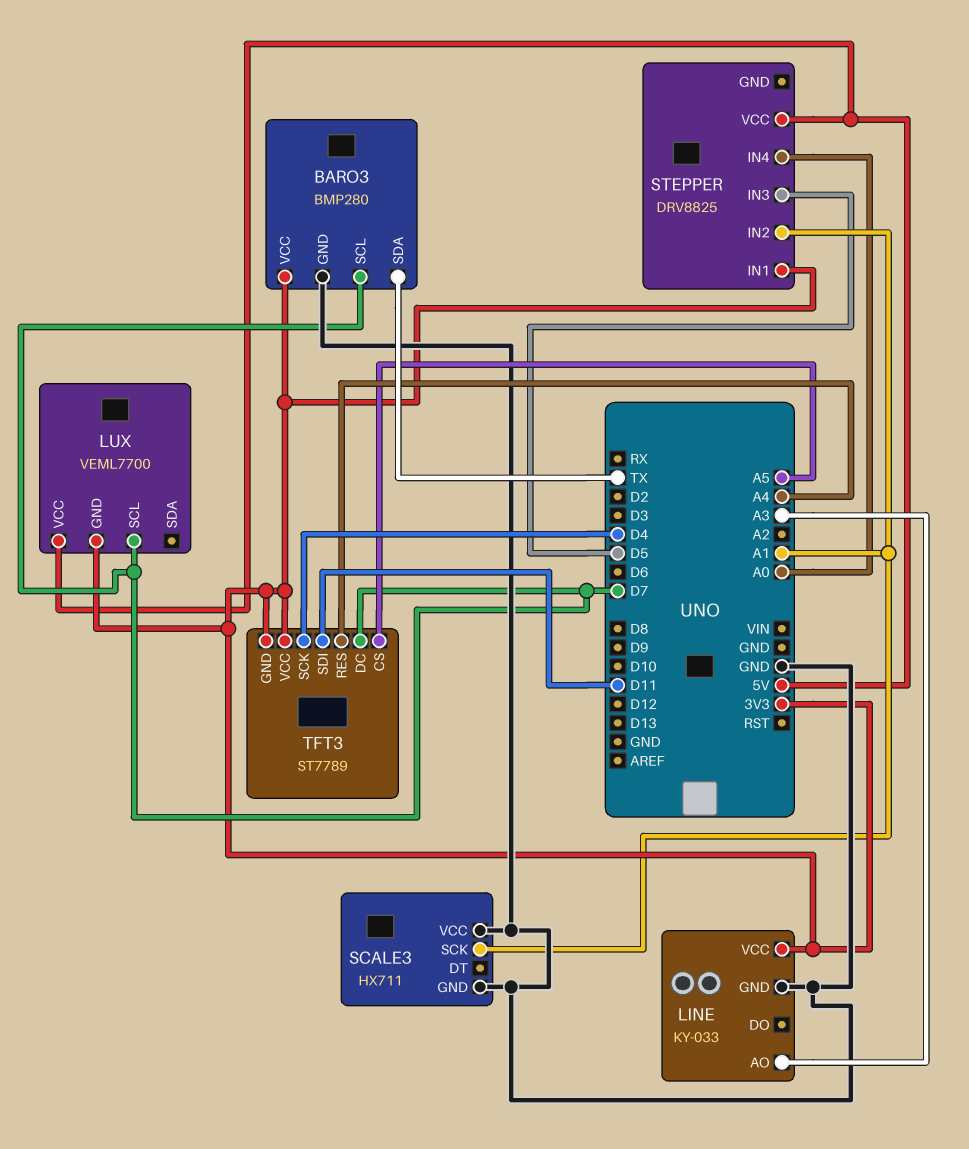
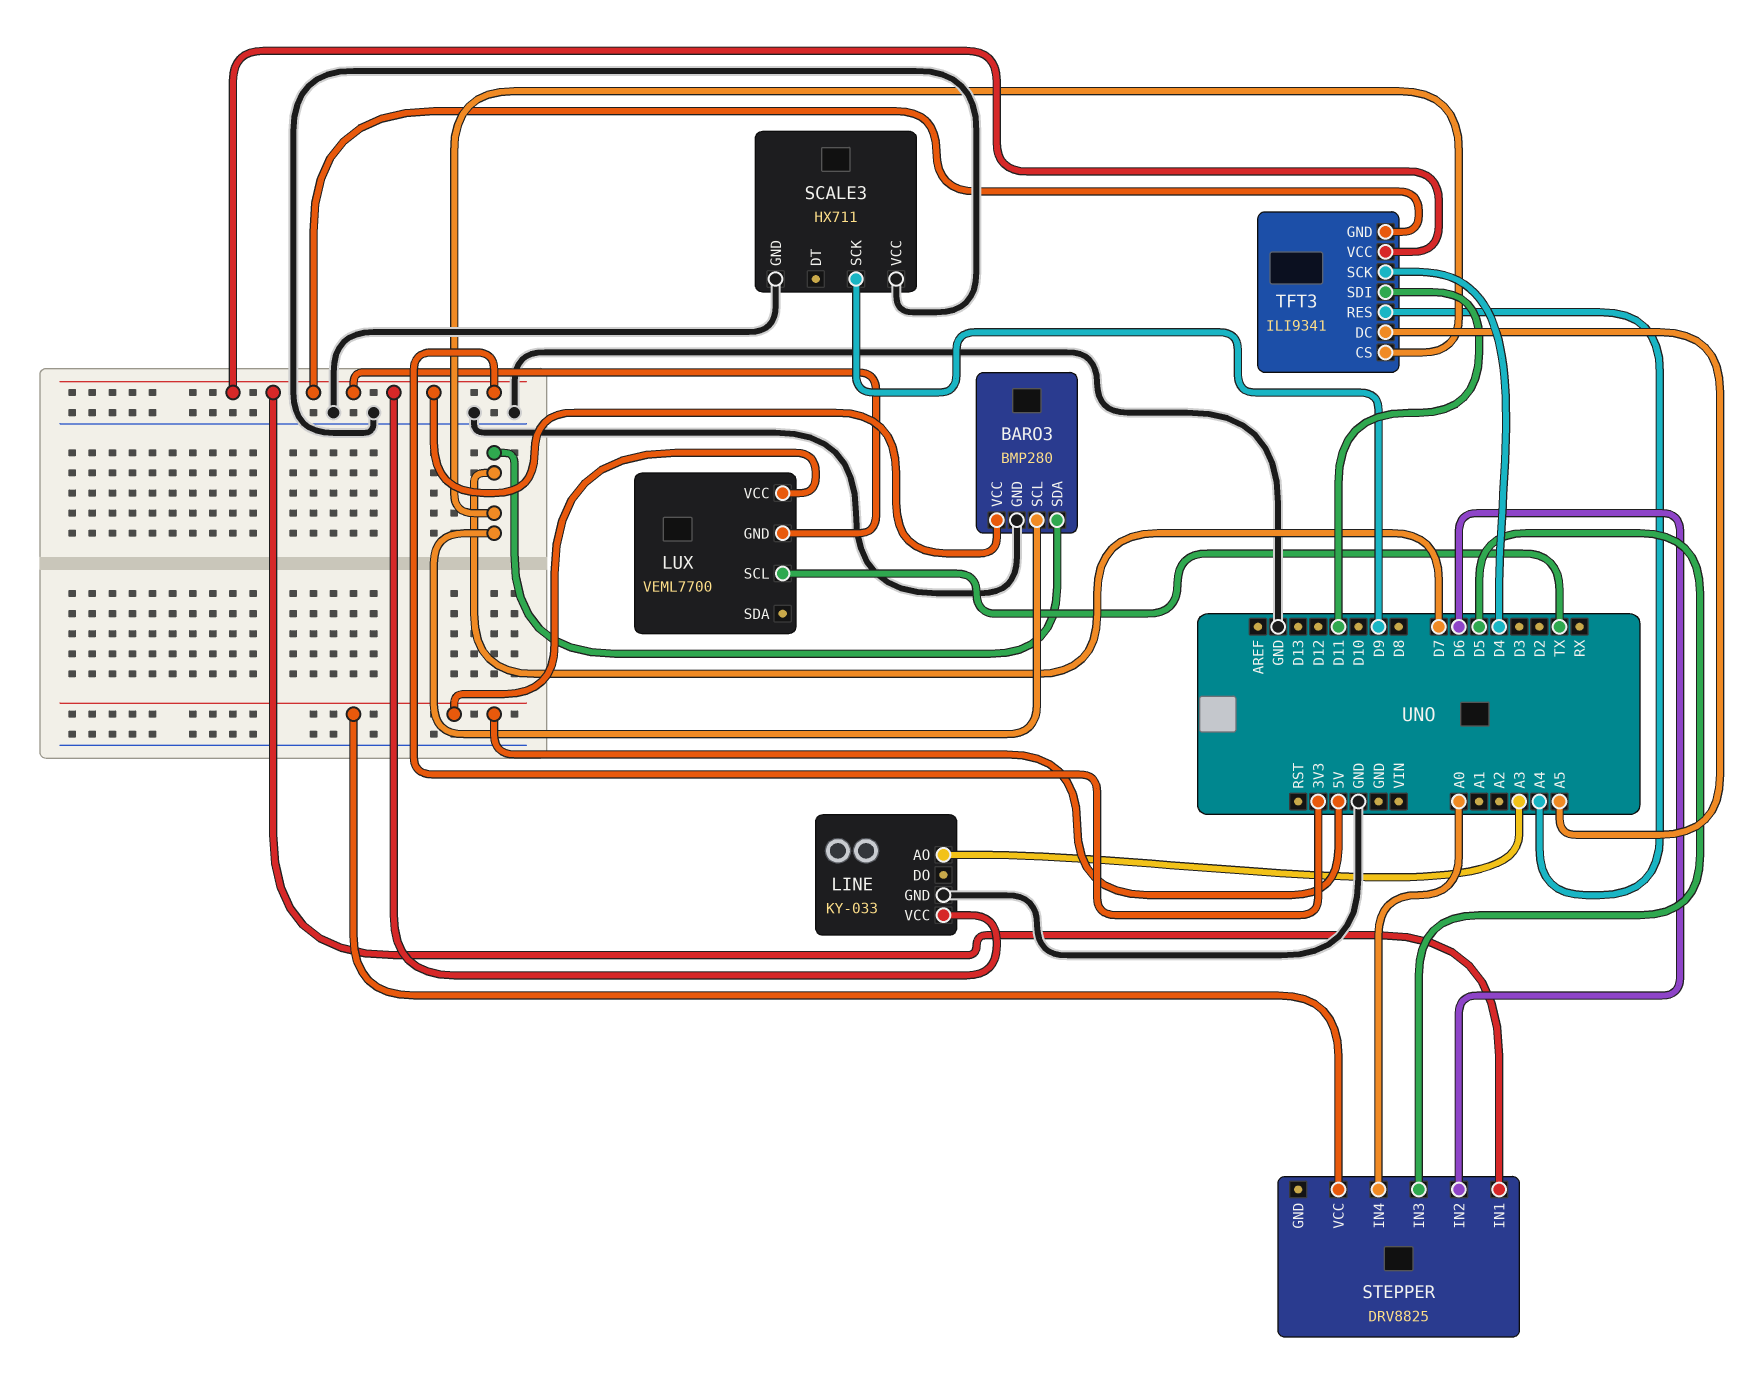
BARO3 pin SDA: TX -> D7
LUX pin SCL: D7 -> TX
SCALE3 pin SCK: A1 -> D9
STEPPER pin IN2: A1 -> D6
TFT3: ST7789 -> ILI9341
TFT3 pin CS: A5 -> D7
TFT3 pin DC: D7 -> A5

